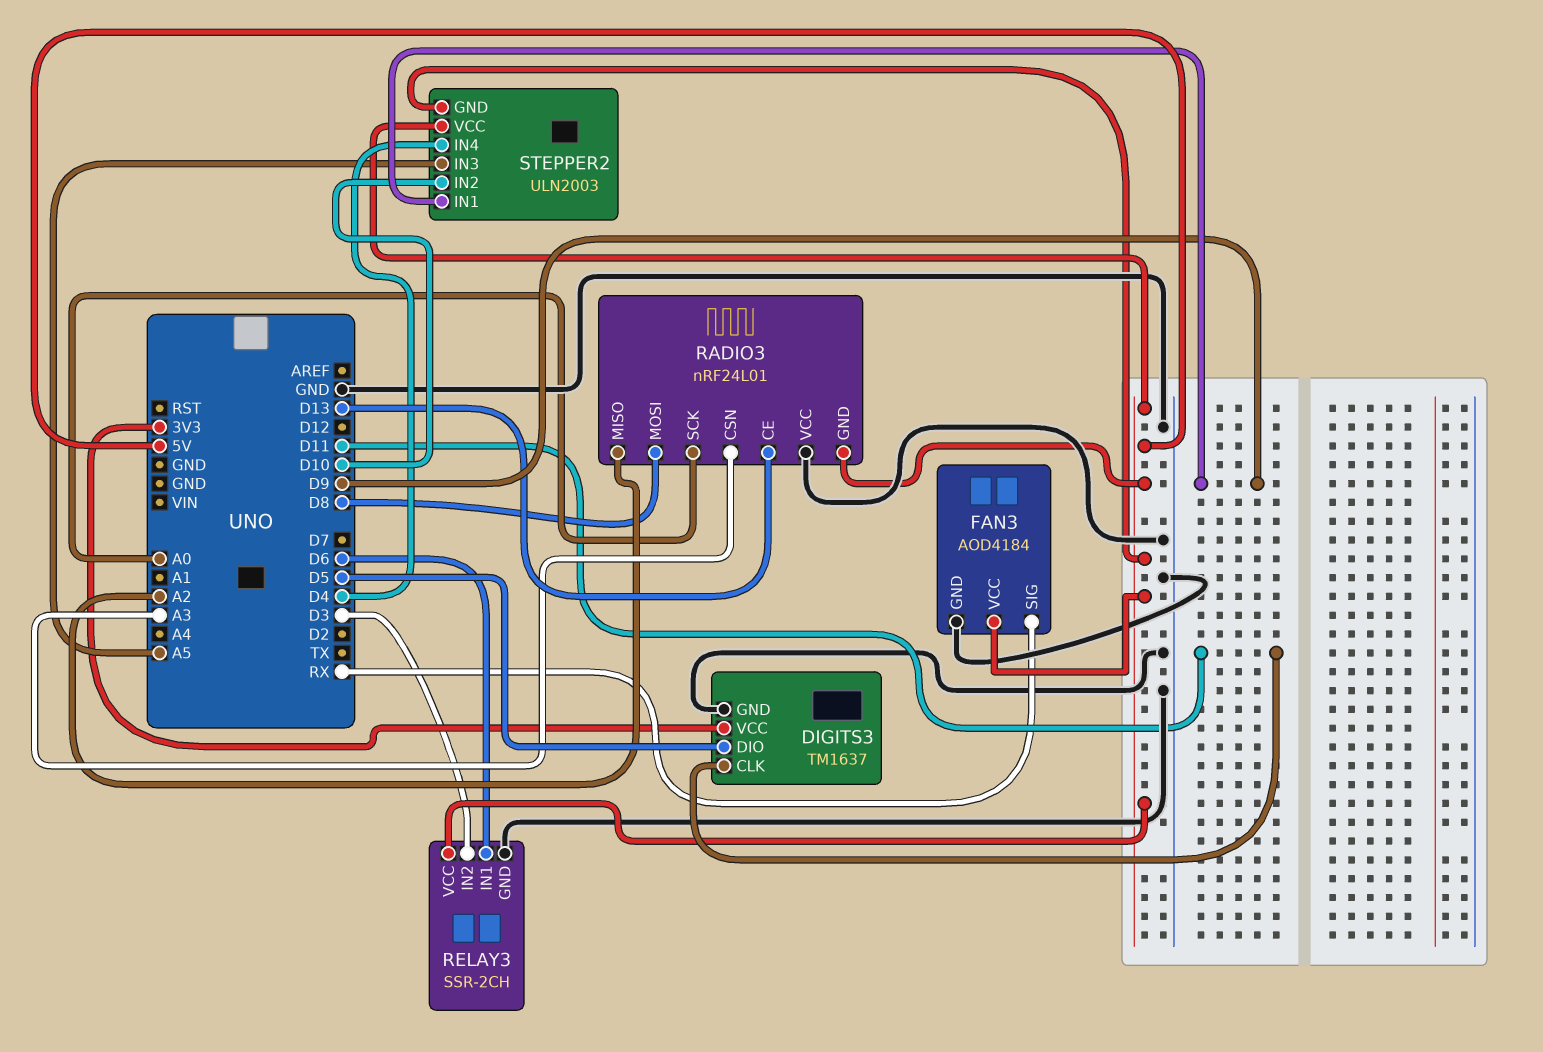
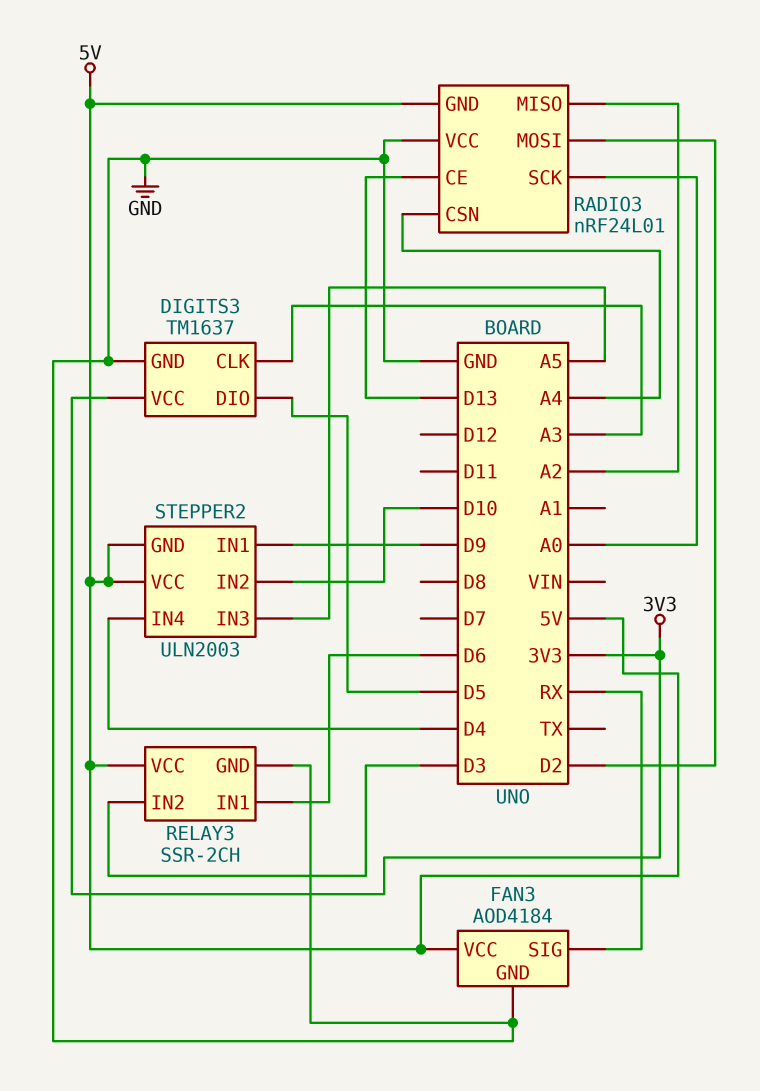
DIGITS3 pin CLK: D11 -> A3
RADIO3 pin CSN: A3 -> A4
RADIO3 pin MOSI: D8 -> D2

